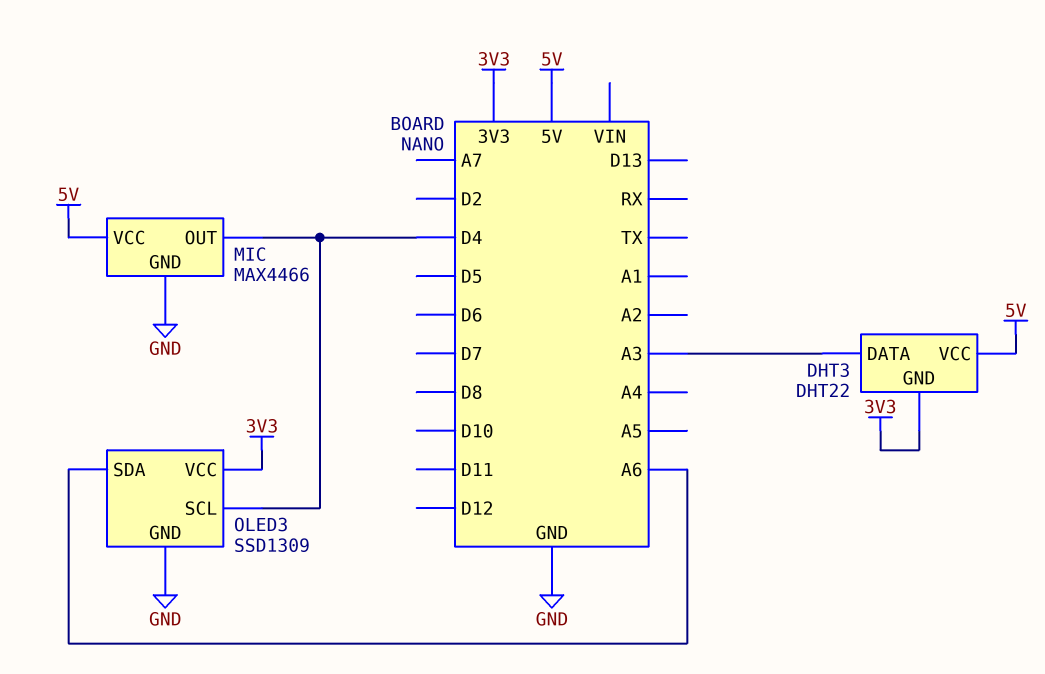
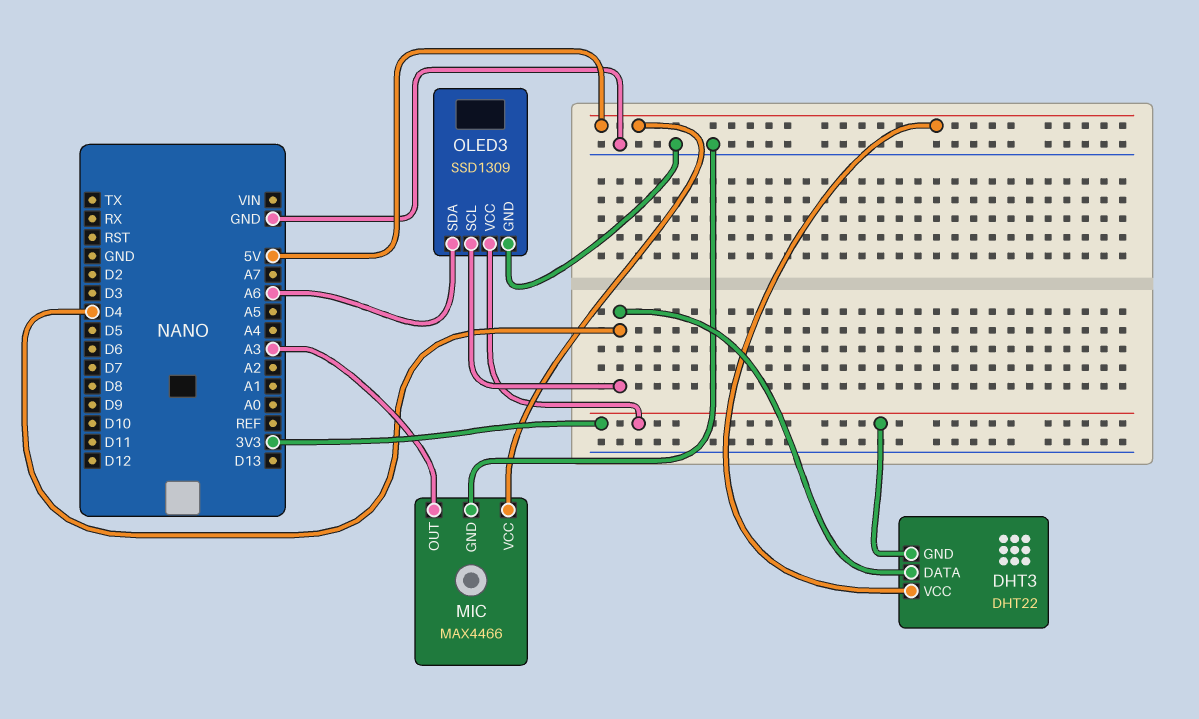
DHT3 pin DATA: A3 -> D4
MIC pin OUT: D4 -> A3

